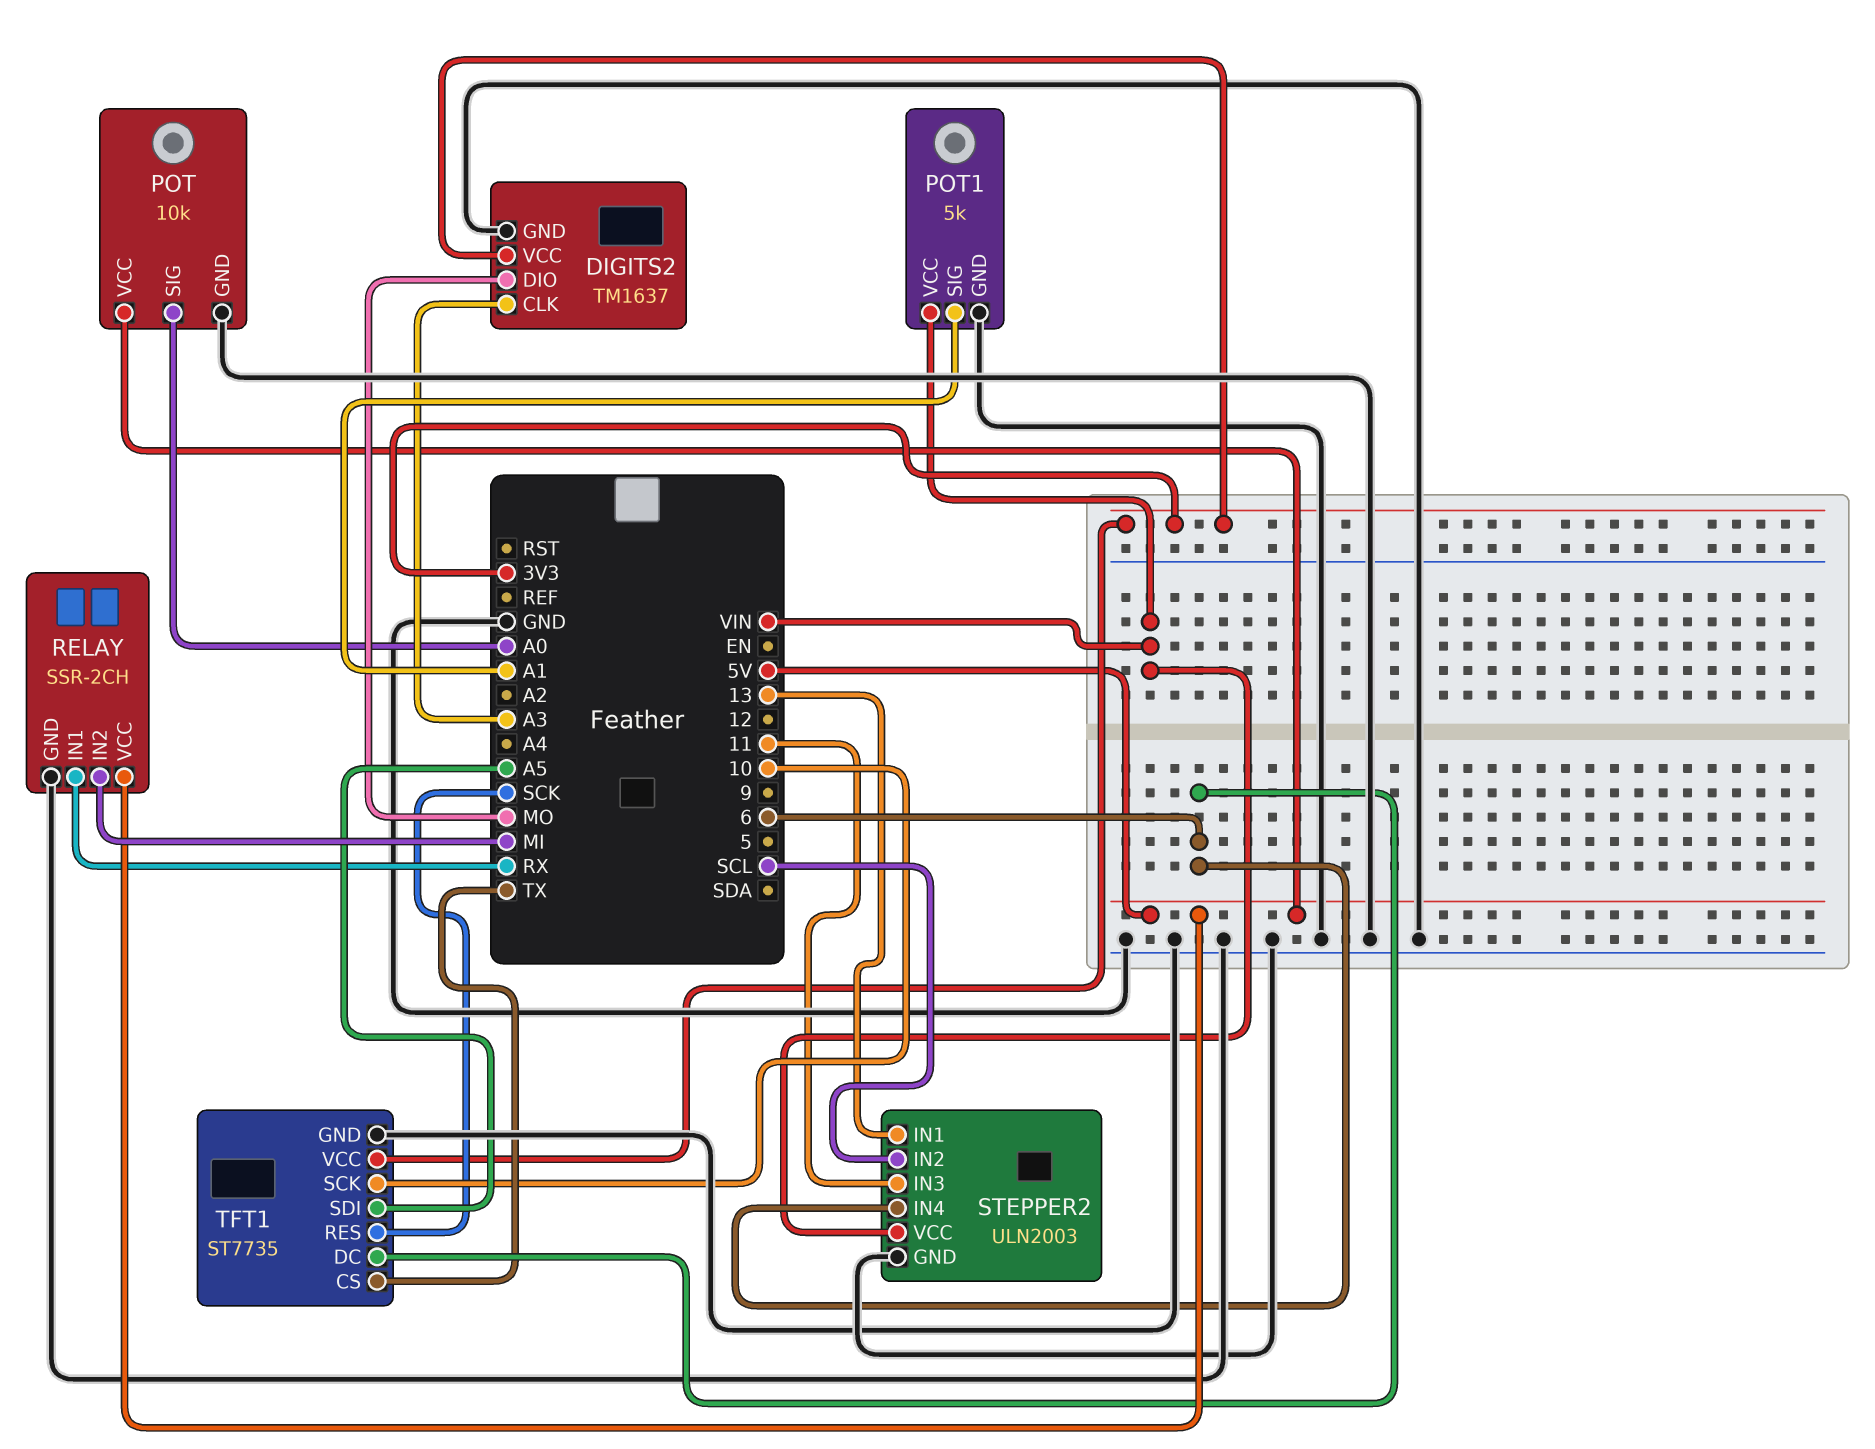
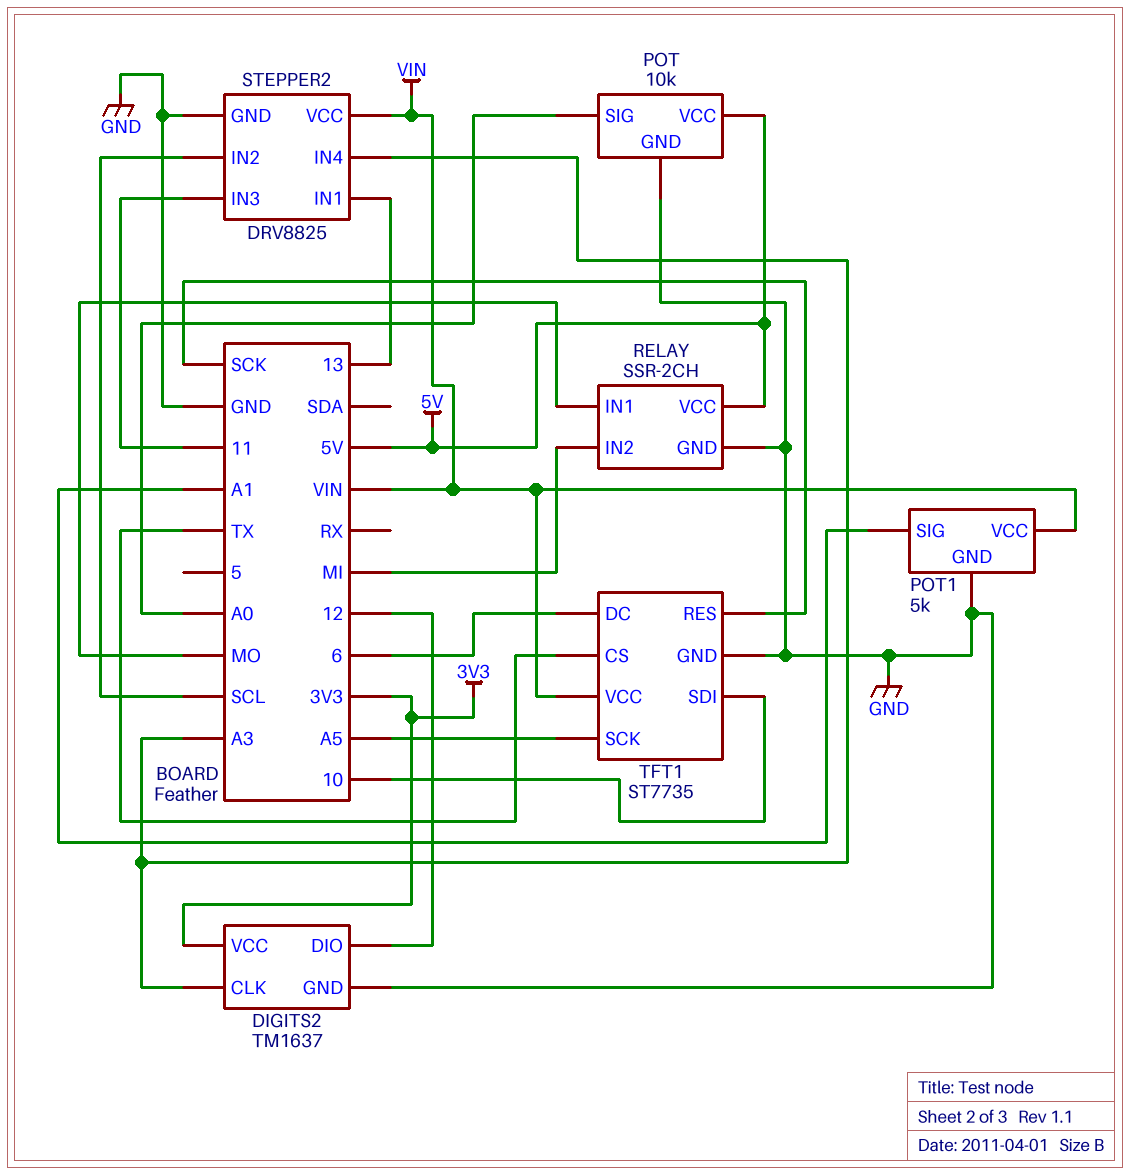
DIGITS2 pin DIO: MO -> 12
RELAY pin IN1: RX -> MO
STEPPER2: ULN2003 -> DRV8825
STEPPER2 pin IN4: 6 -> A3
TFT1 pin SCK: 10 -> A5
TFT1 pin SDI: A5 -> 10
TFT1 pin VCC: 3V3 -> VIN

